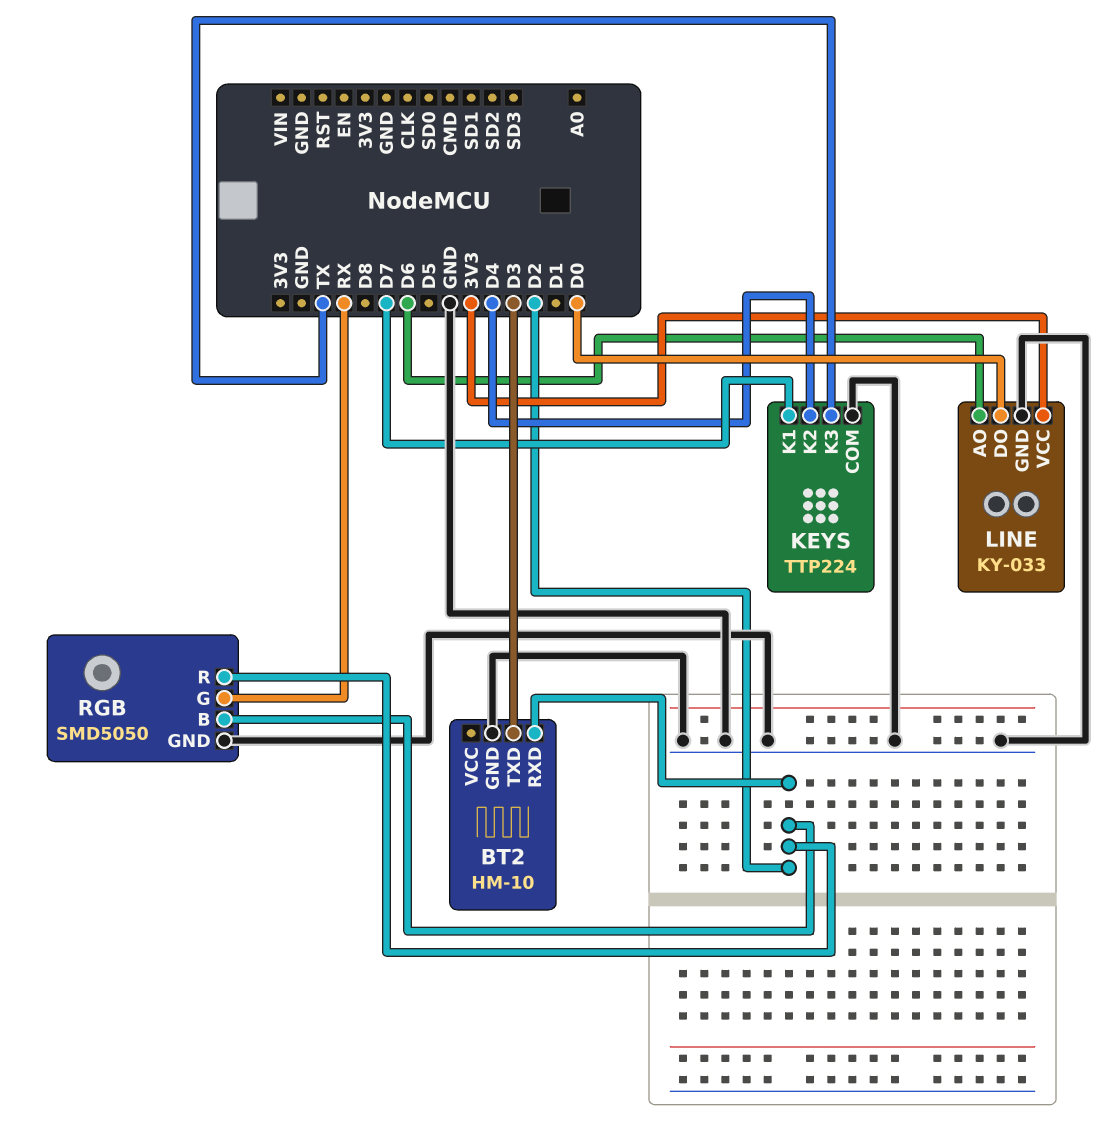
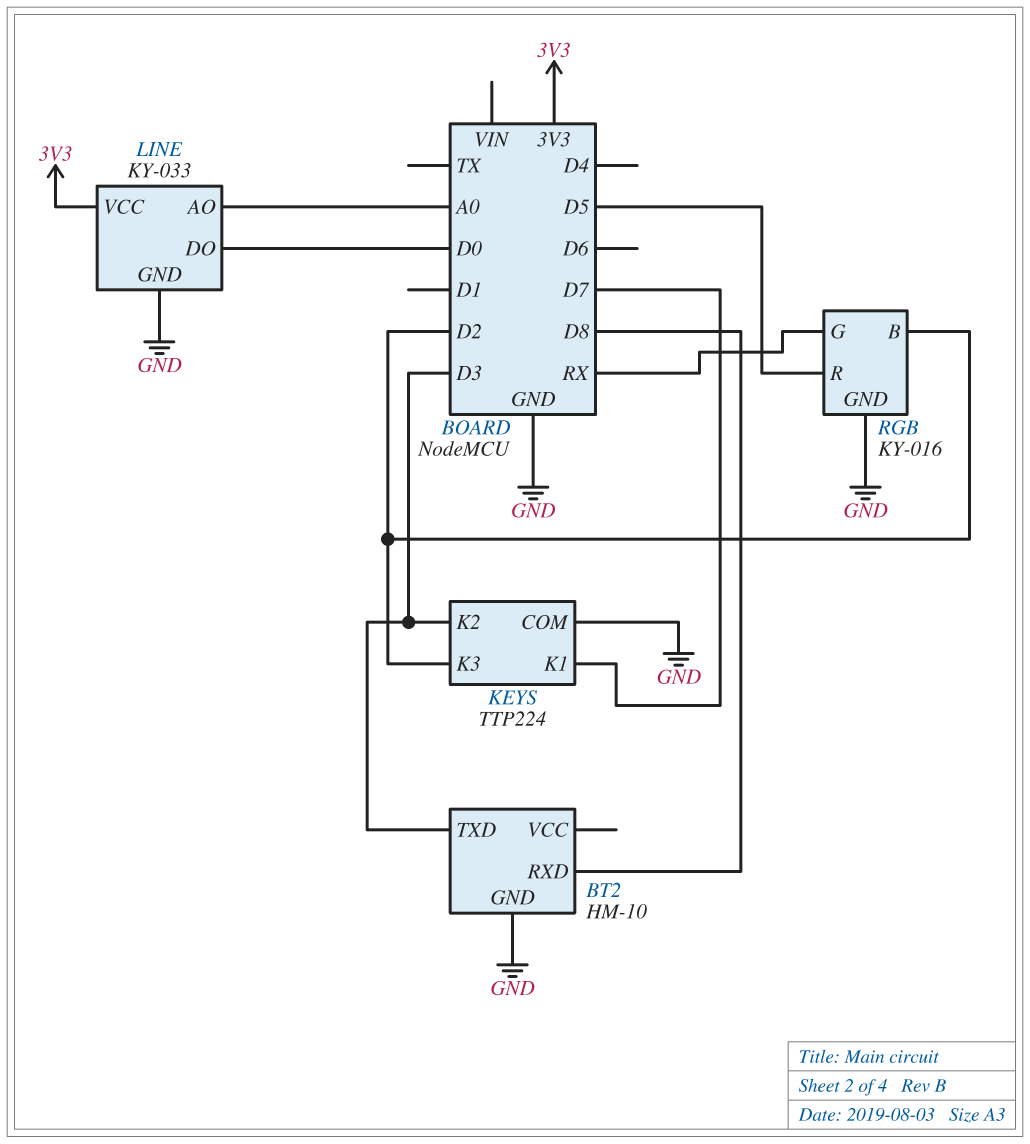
BT2 pin RXD: D2 -> D8
KEYS pin K2: D4 -> D3
KEYS pin K3: TX -> D2
LINE pin AO: D6 -> A0
RGB: SMD5050 -> KY-016
RGB pin R: D2 -> D5

